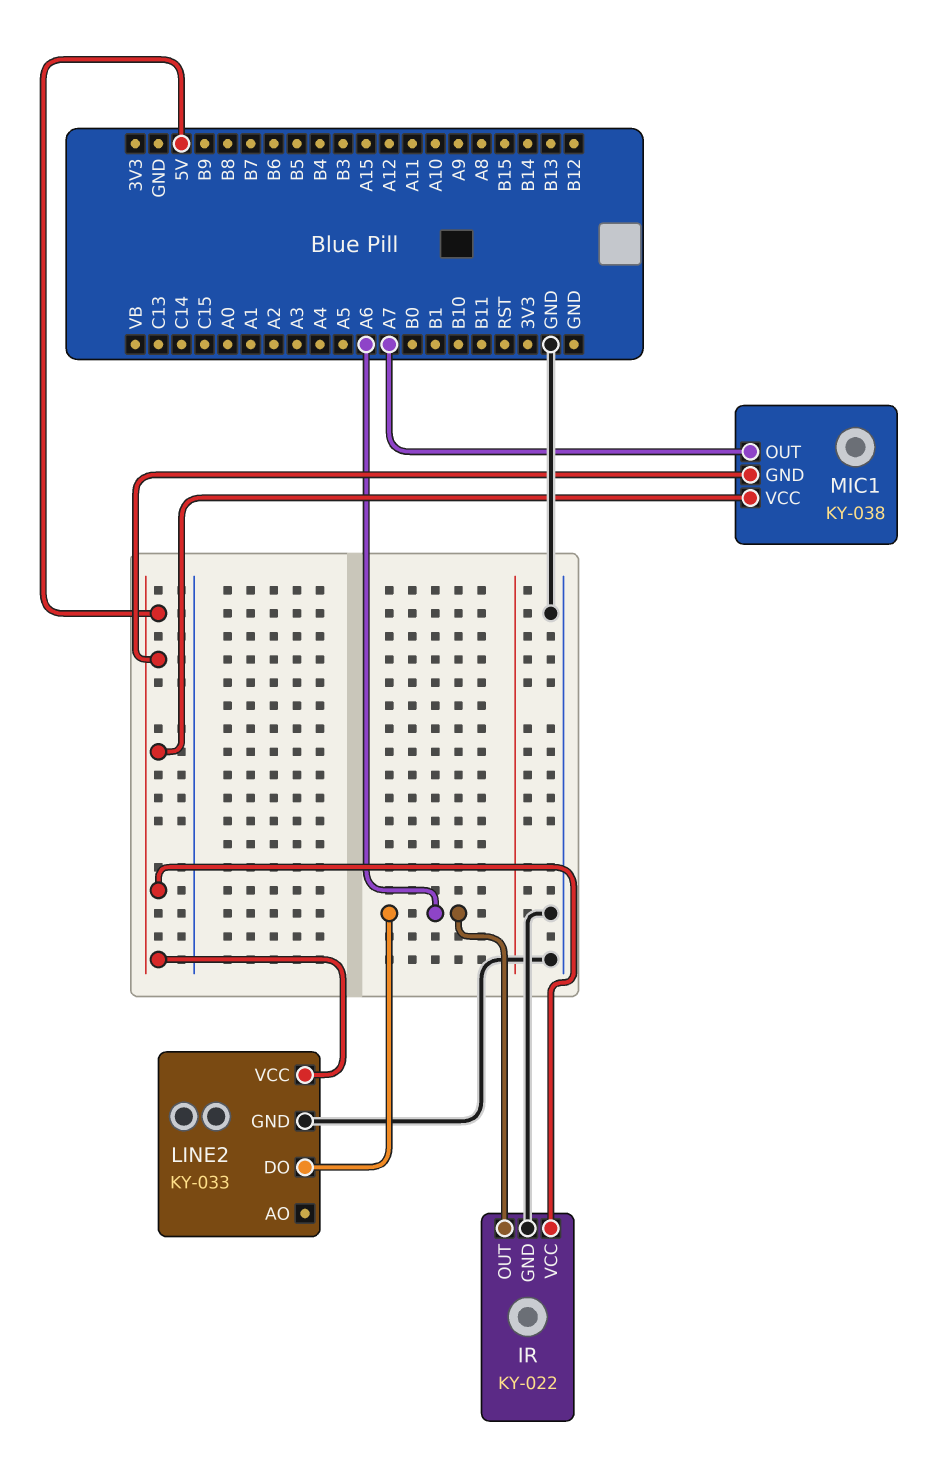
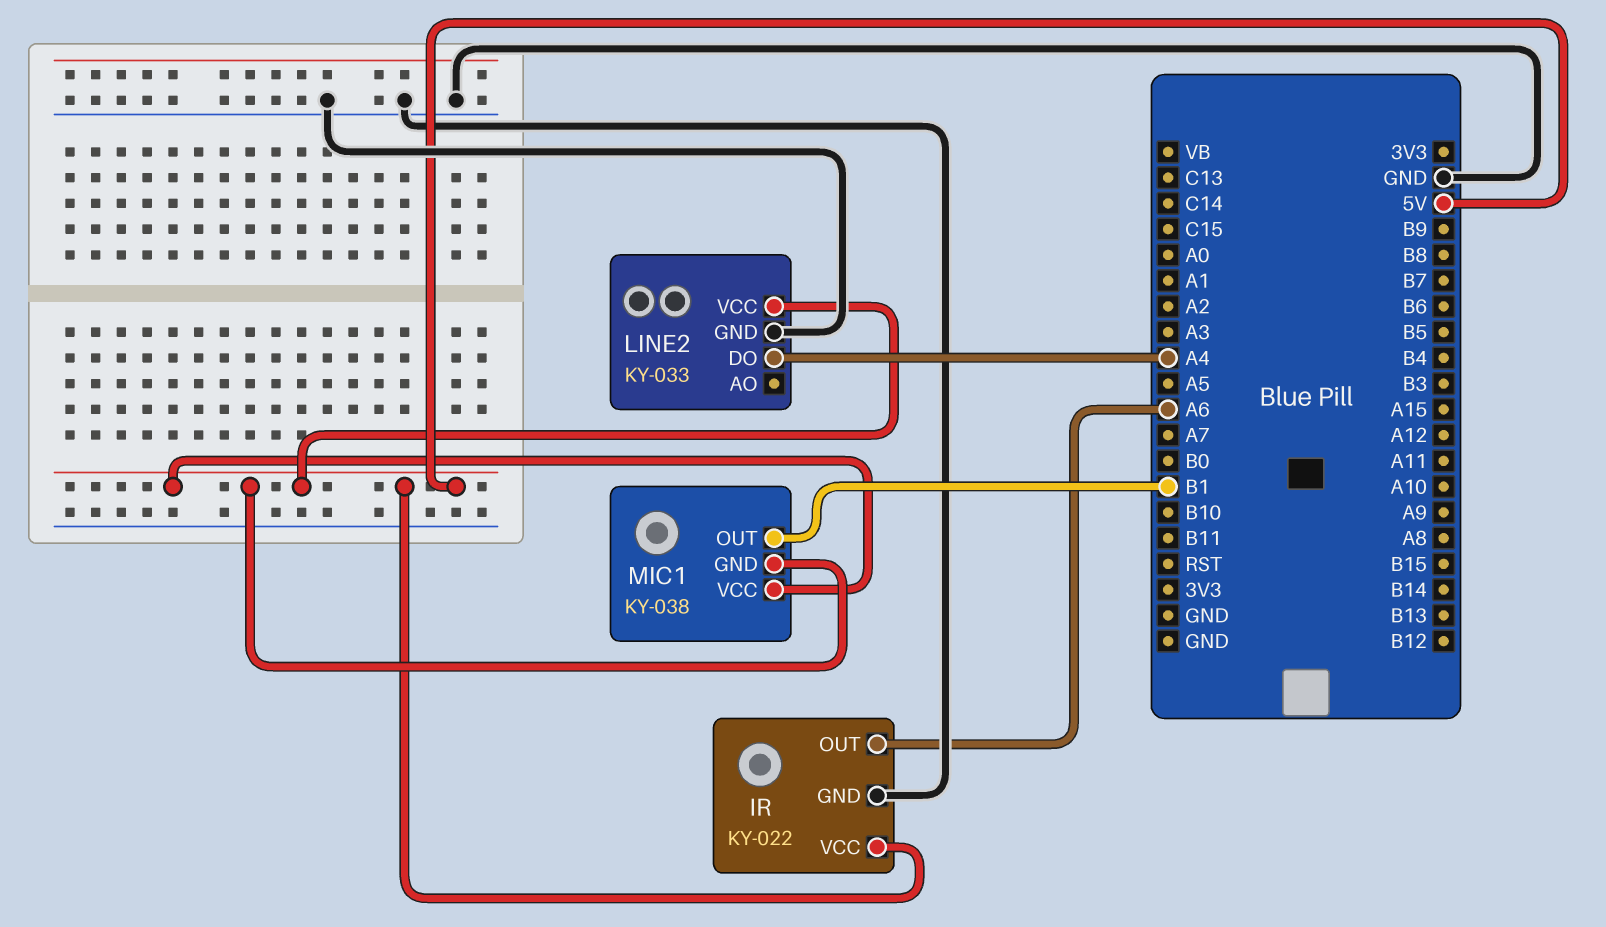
LINE2 pin DO: A6 -> A4
MIC1 pin OUT: A7 -> B1

